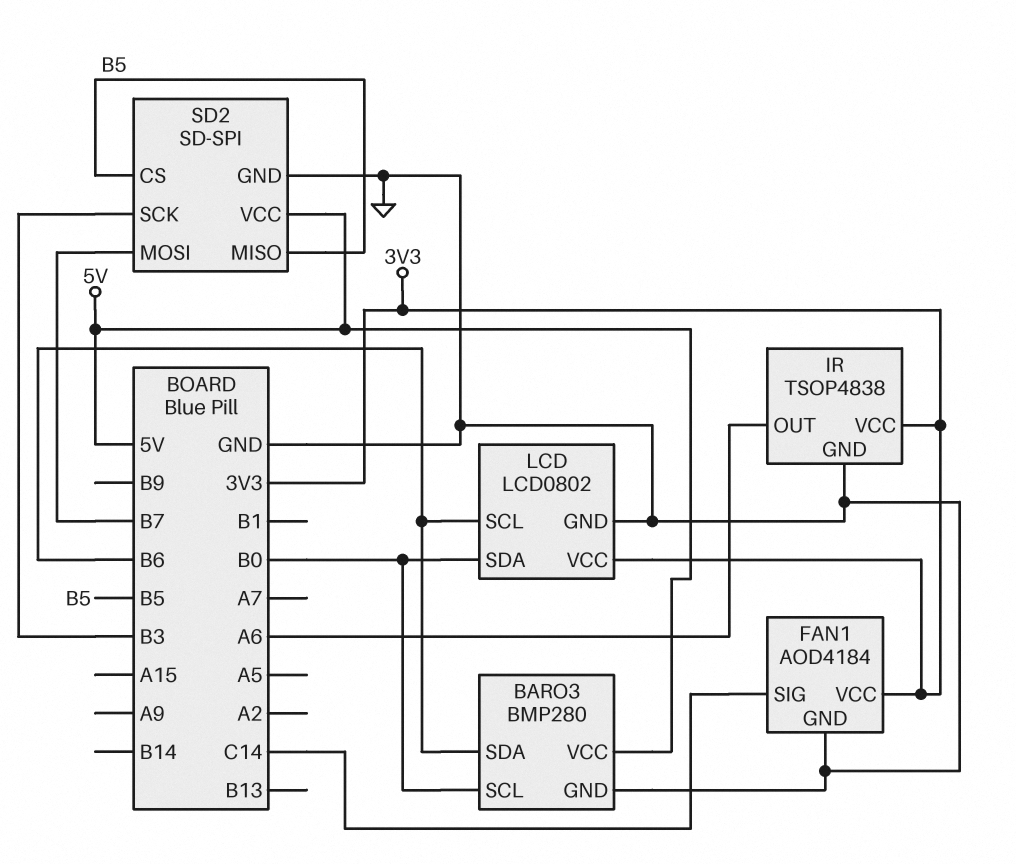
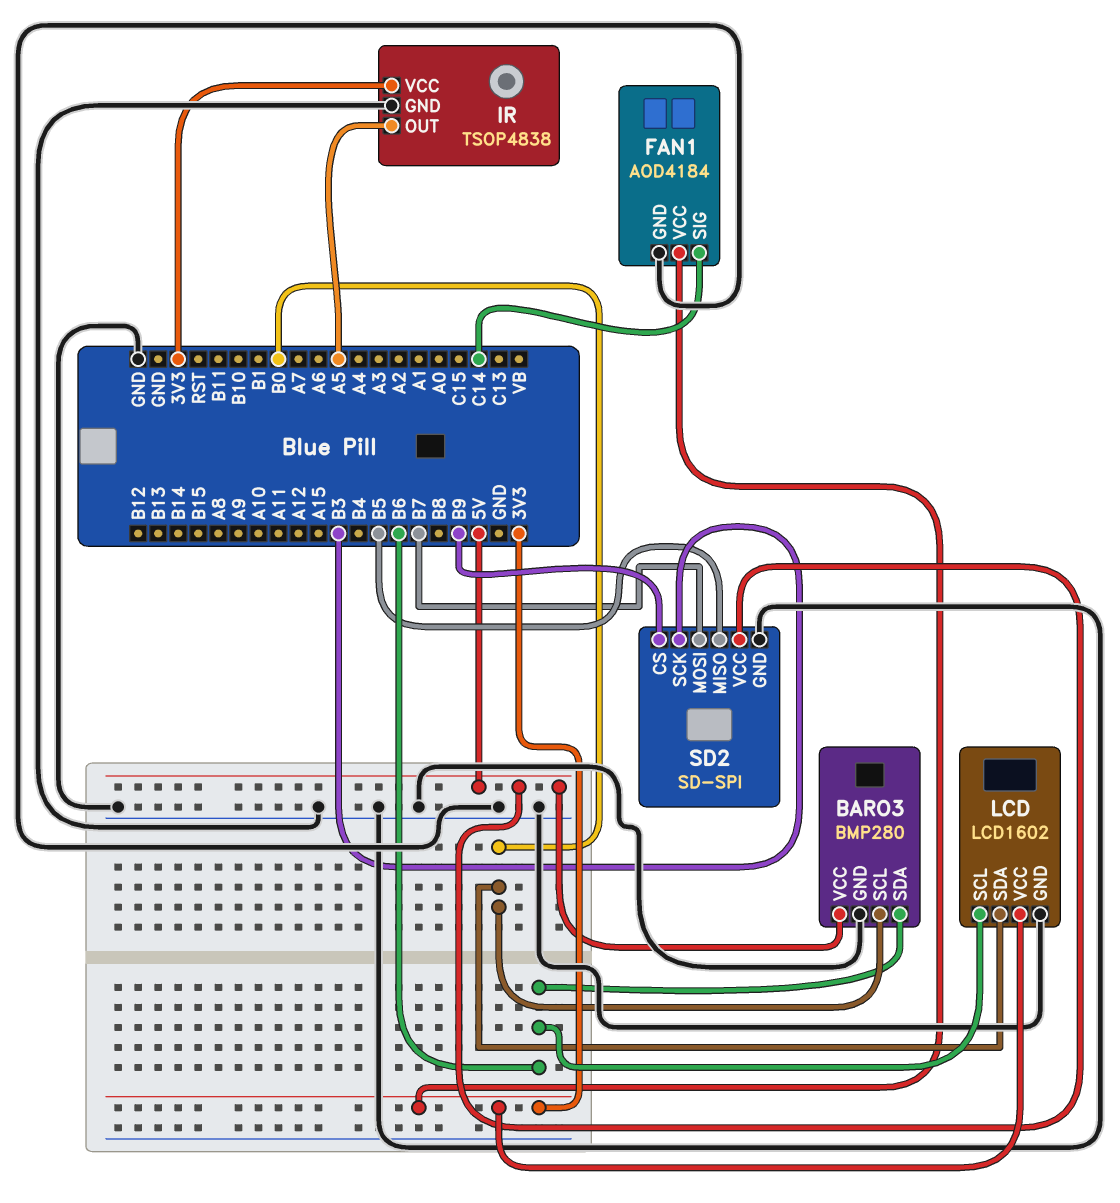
IR pin OUT: A6 -> A5
LCD: LCD0802 -> LCD1602
SD2 pin CS: B5 -> B9

